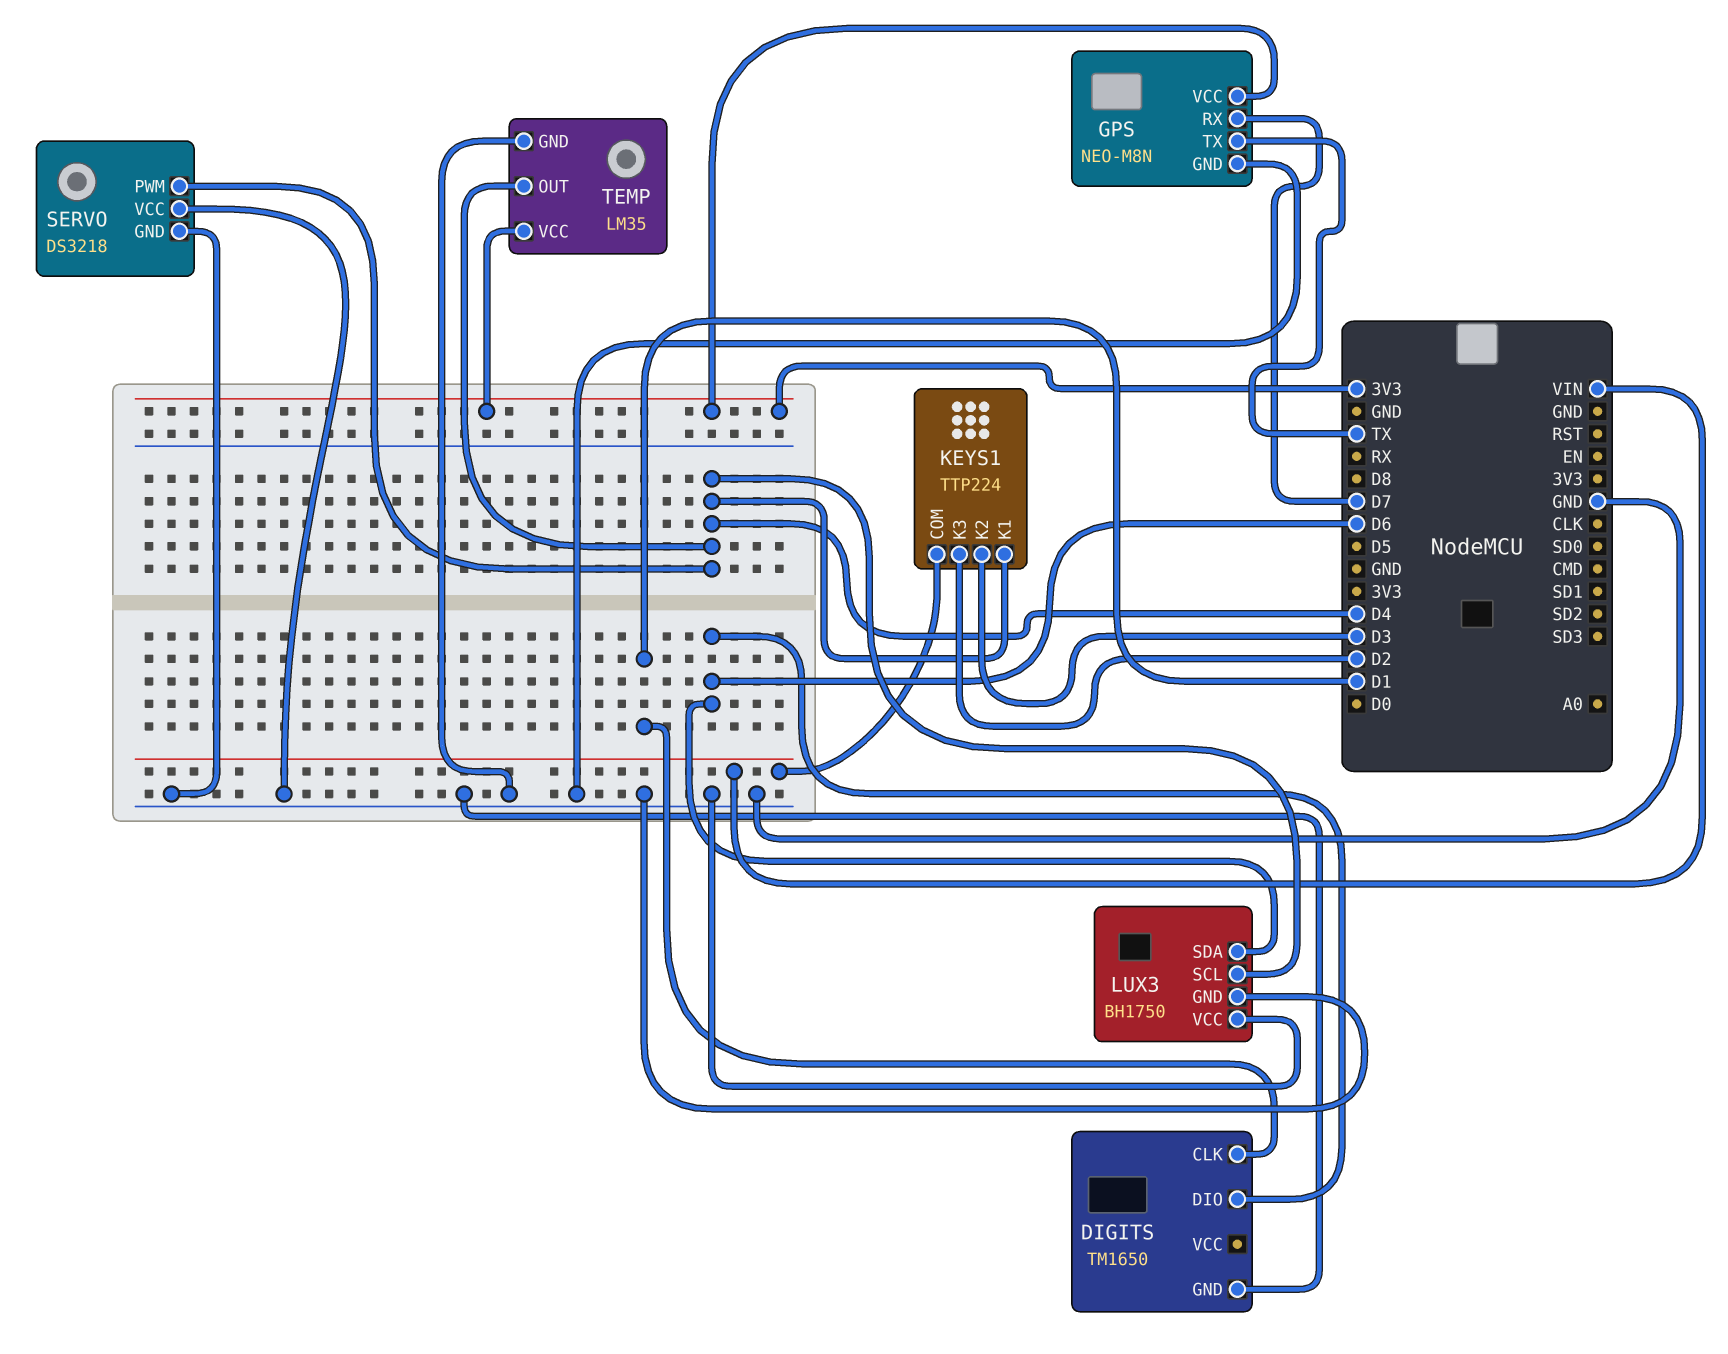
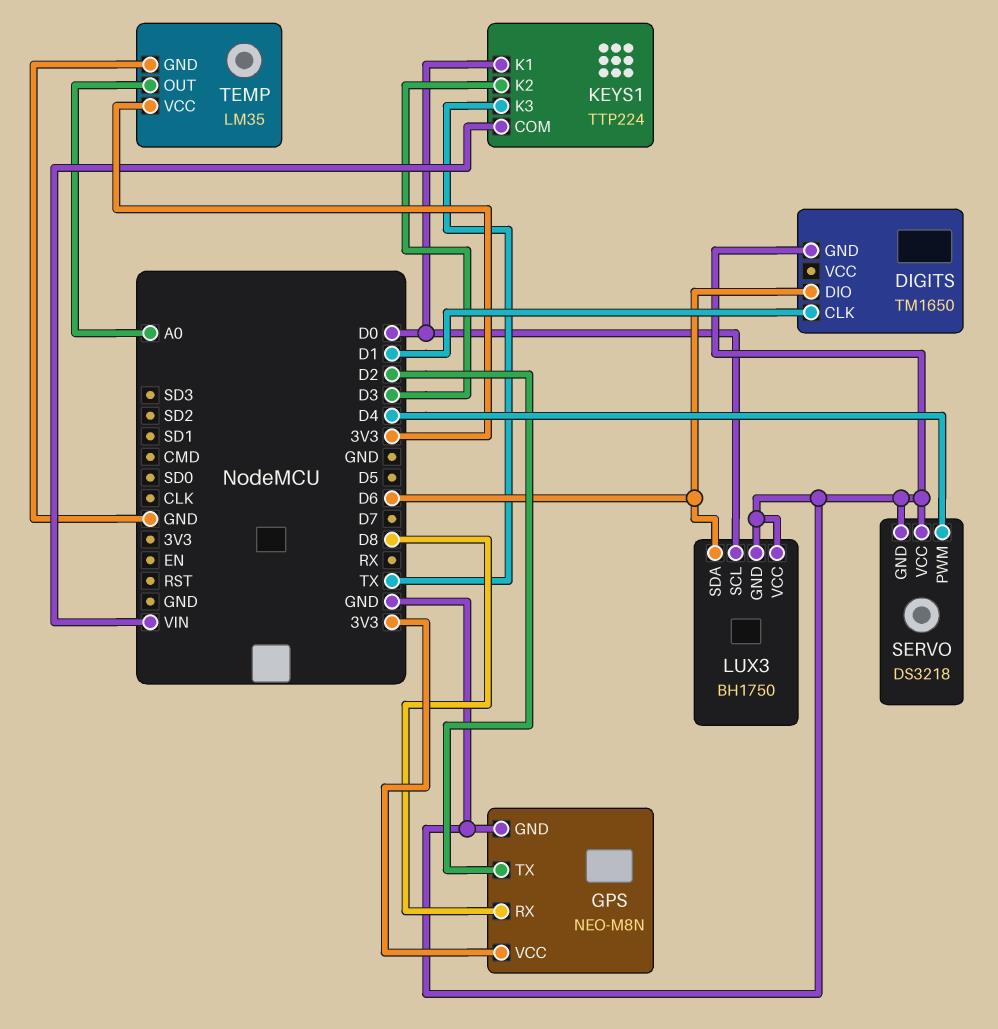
GPS pin RX: D7 -> D8
GPS pin TX: TX -> D2
KEYS1 pin K1: D4 -> D0
KEYS1 pin K3: D2 -> TX
LUX3 pin SCL: D4 -> D0
TEMP pin OUT: D4 -> A0

